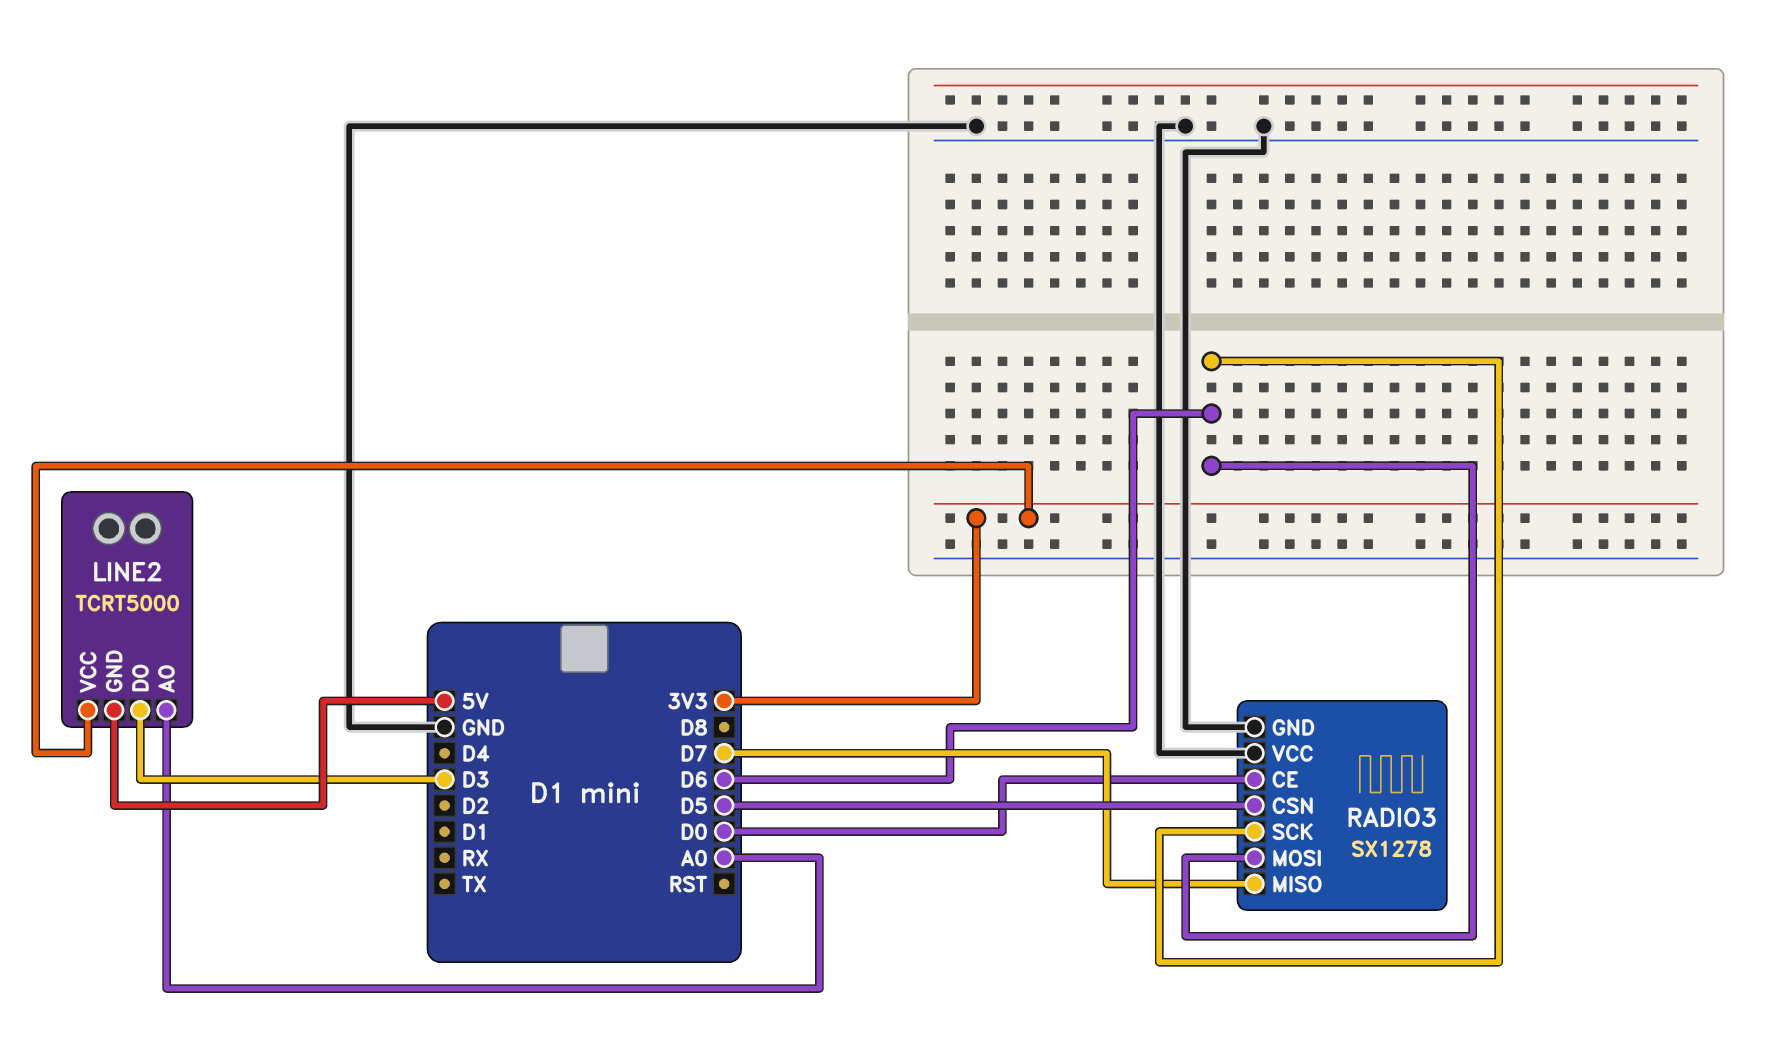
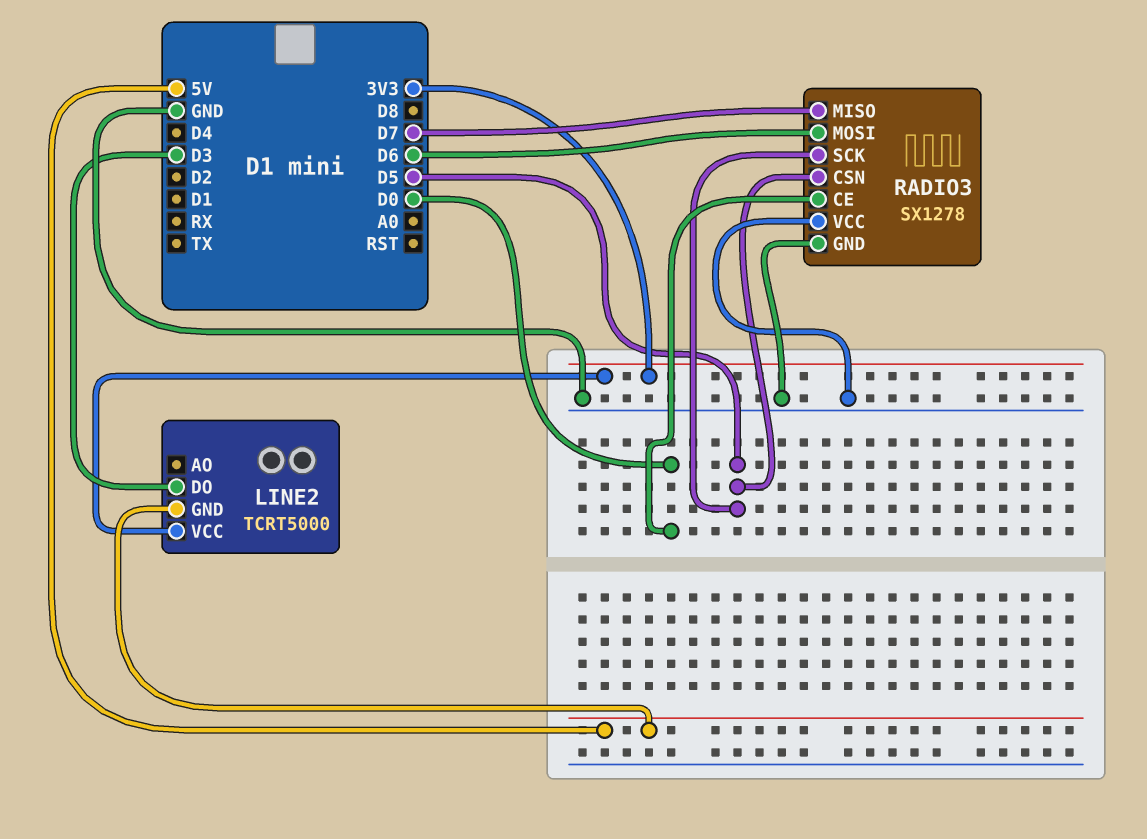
LINE2 pin AO: A0 -> none
RADIO3 pin SCK: D6 -> D5

